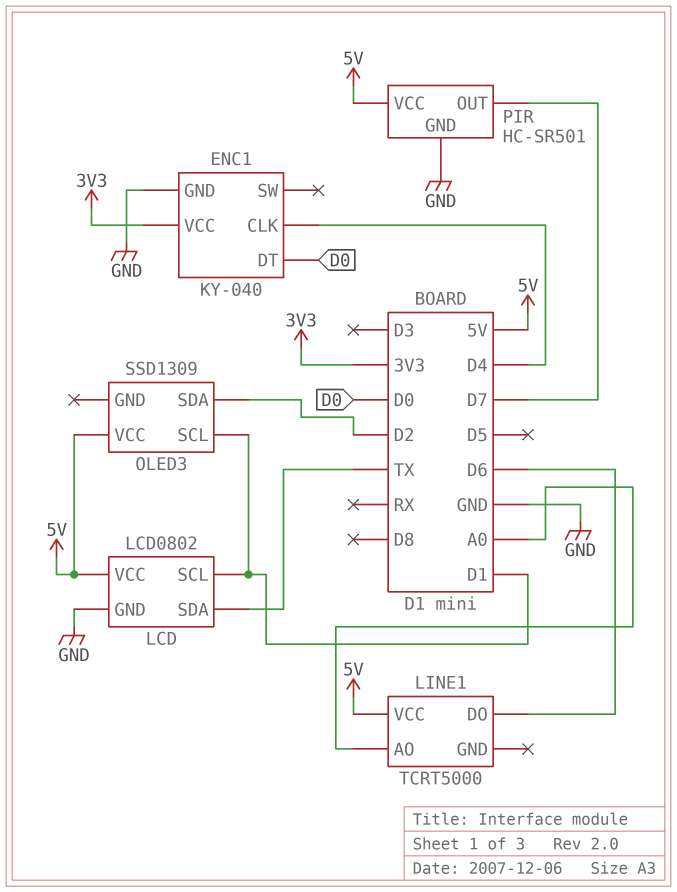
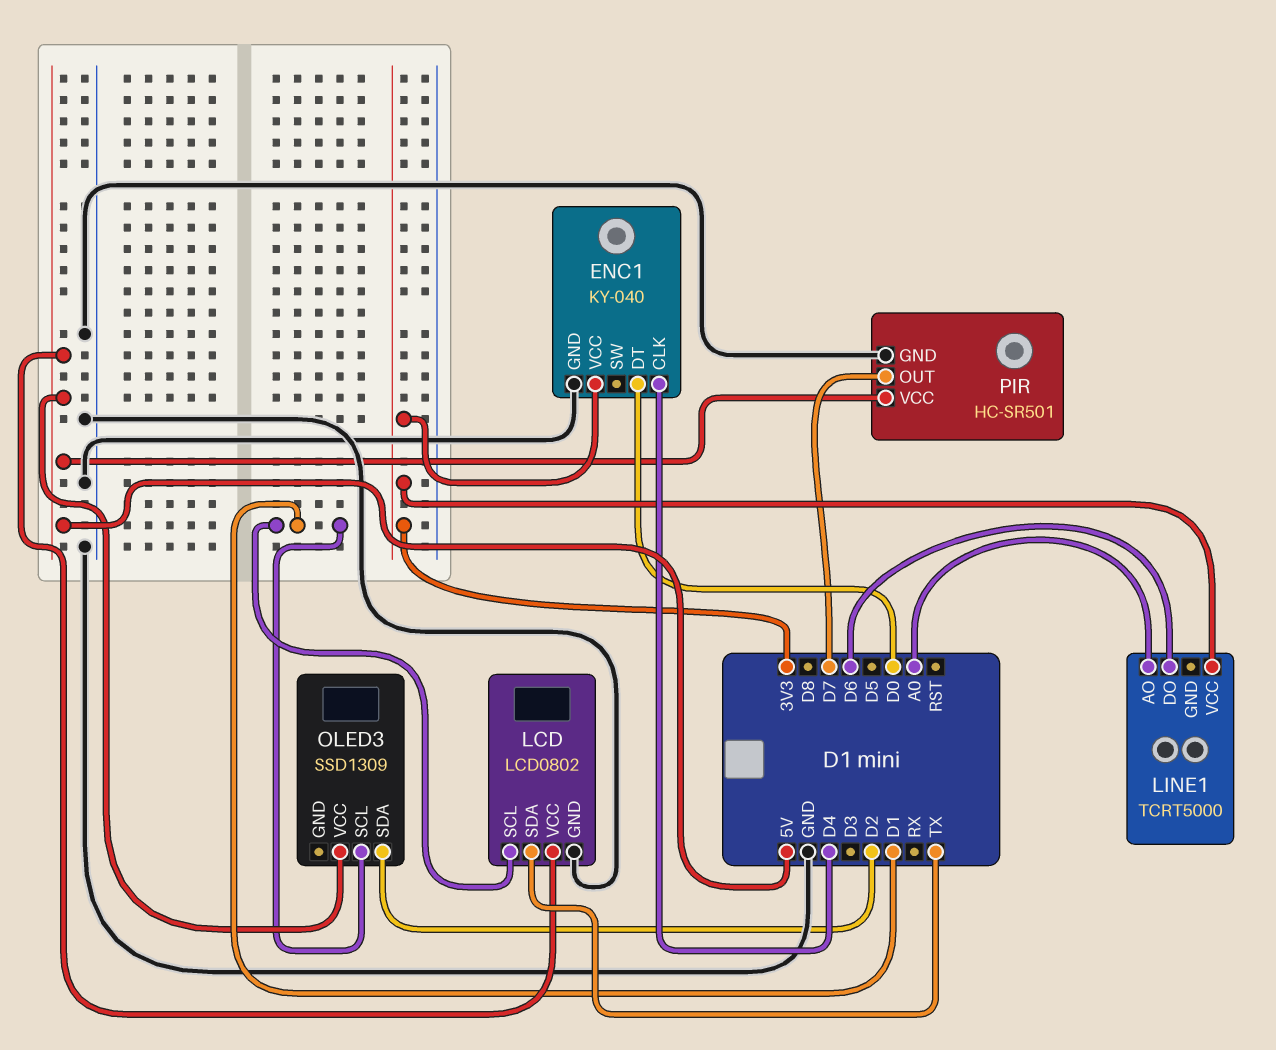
LINE1 pin VCC: 5V -> 3V3

